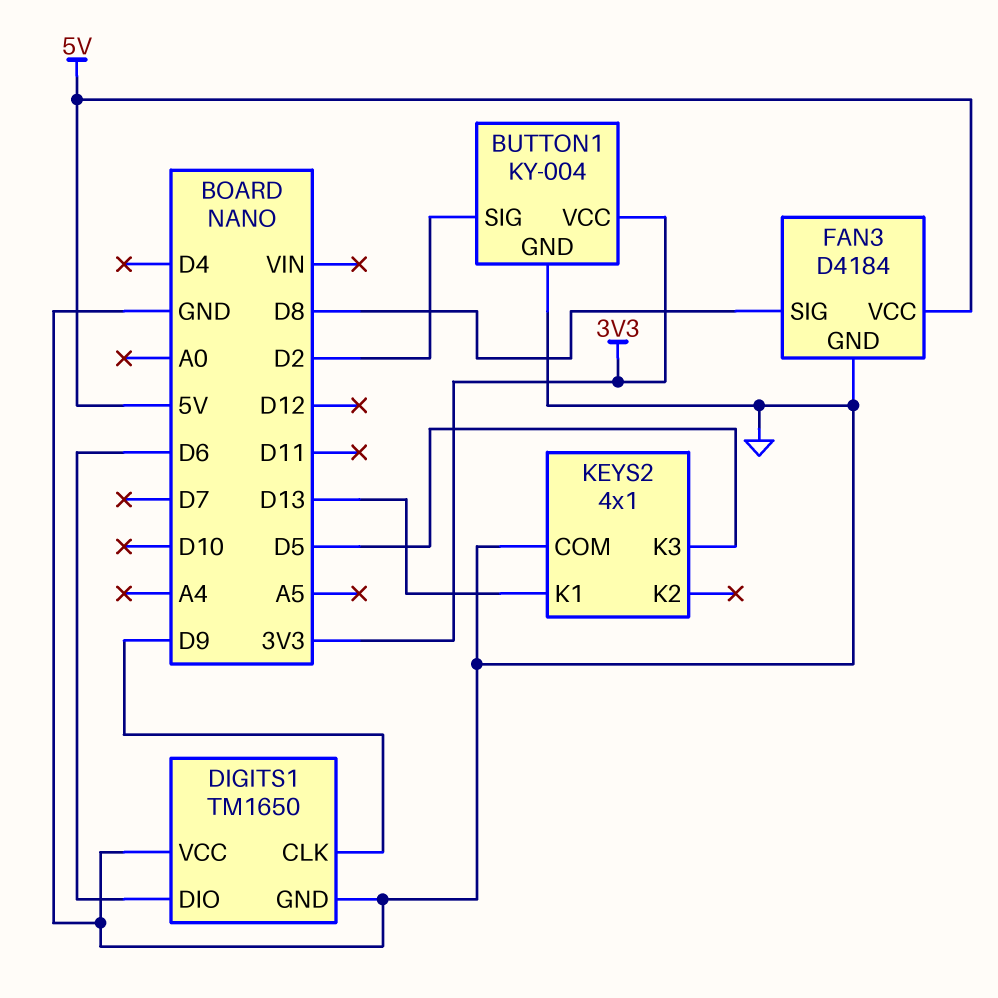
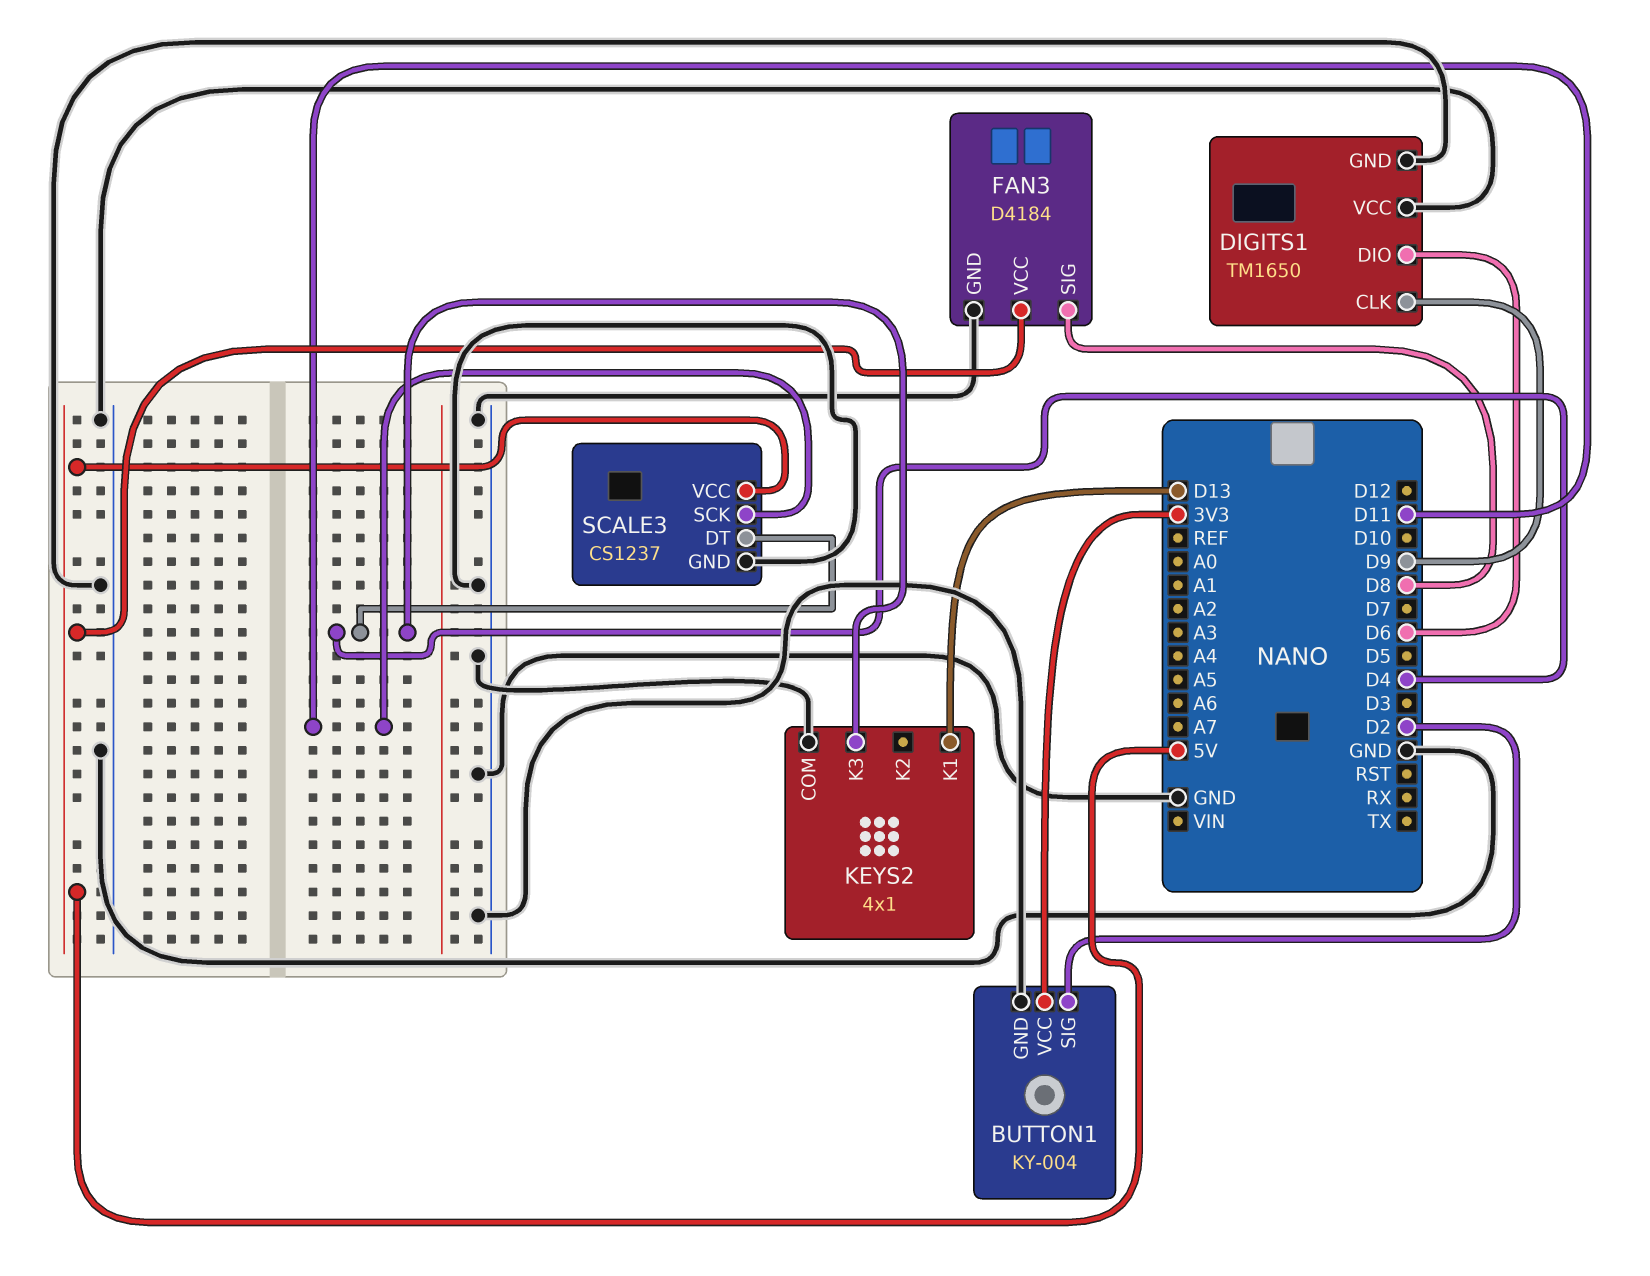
KEYS2 pin K3: D5 -> D4
SCALE3: none -> CS1237
SCALE3 pin DT: none -> D4
SCALE3 pin GND: none -> GND
SCALE3 pin SCK: none -> D11
SCALE3 pin VCC: none -> 5V

